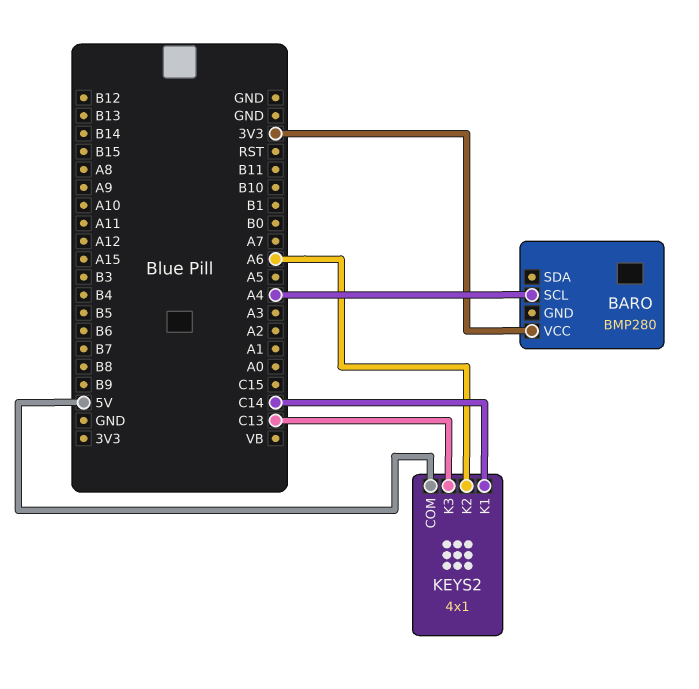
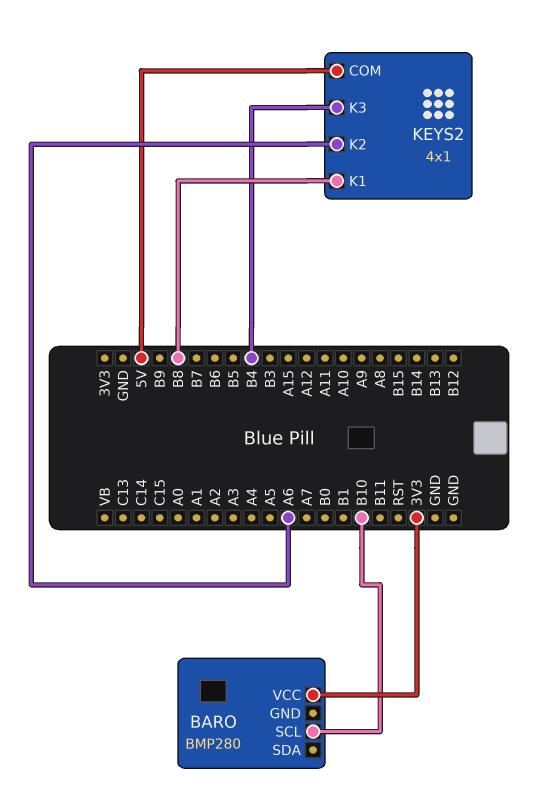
BARO pin SCL: A4 -> B10
KEYS2 pin K1: C14 -> B8
KEYS2 pin K3: C13 -> B4

